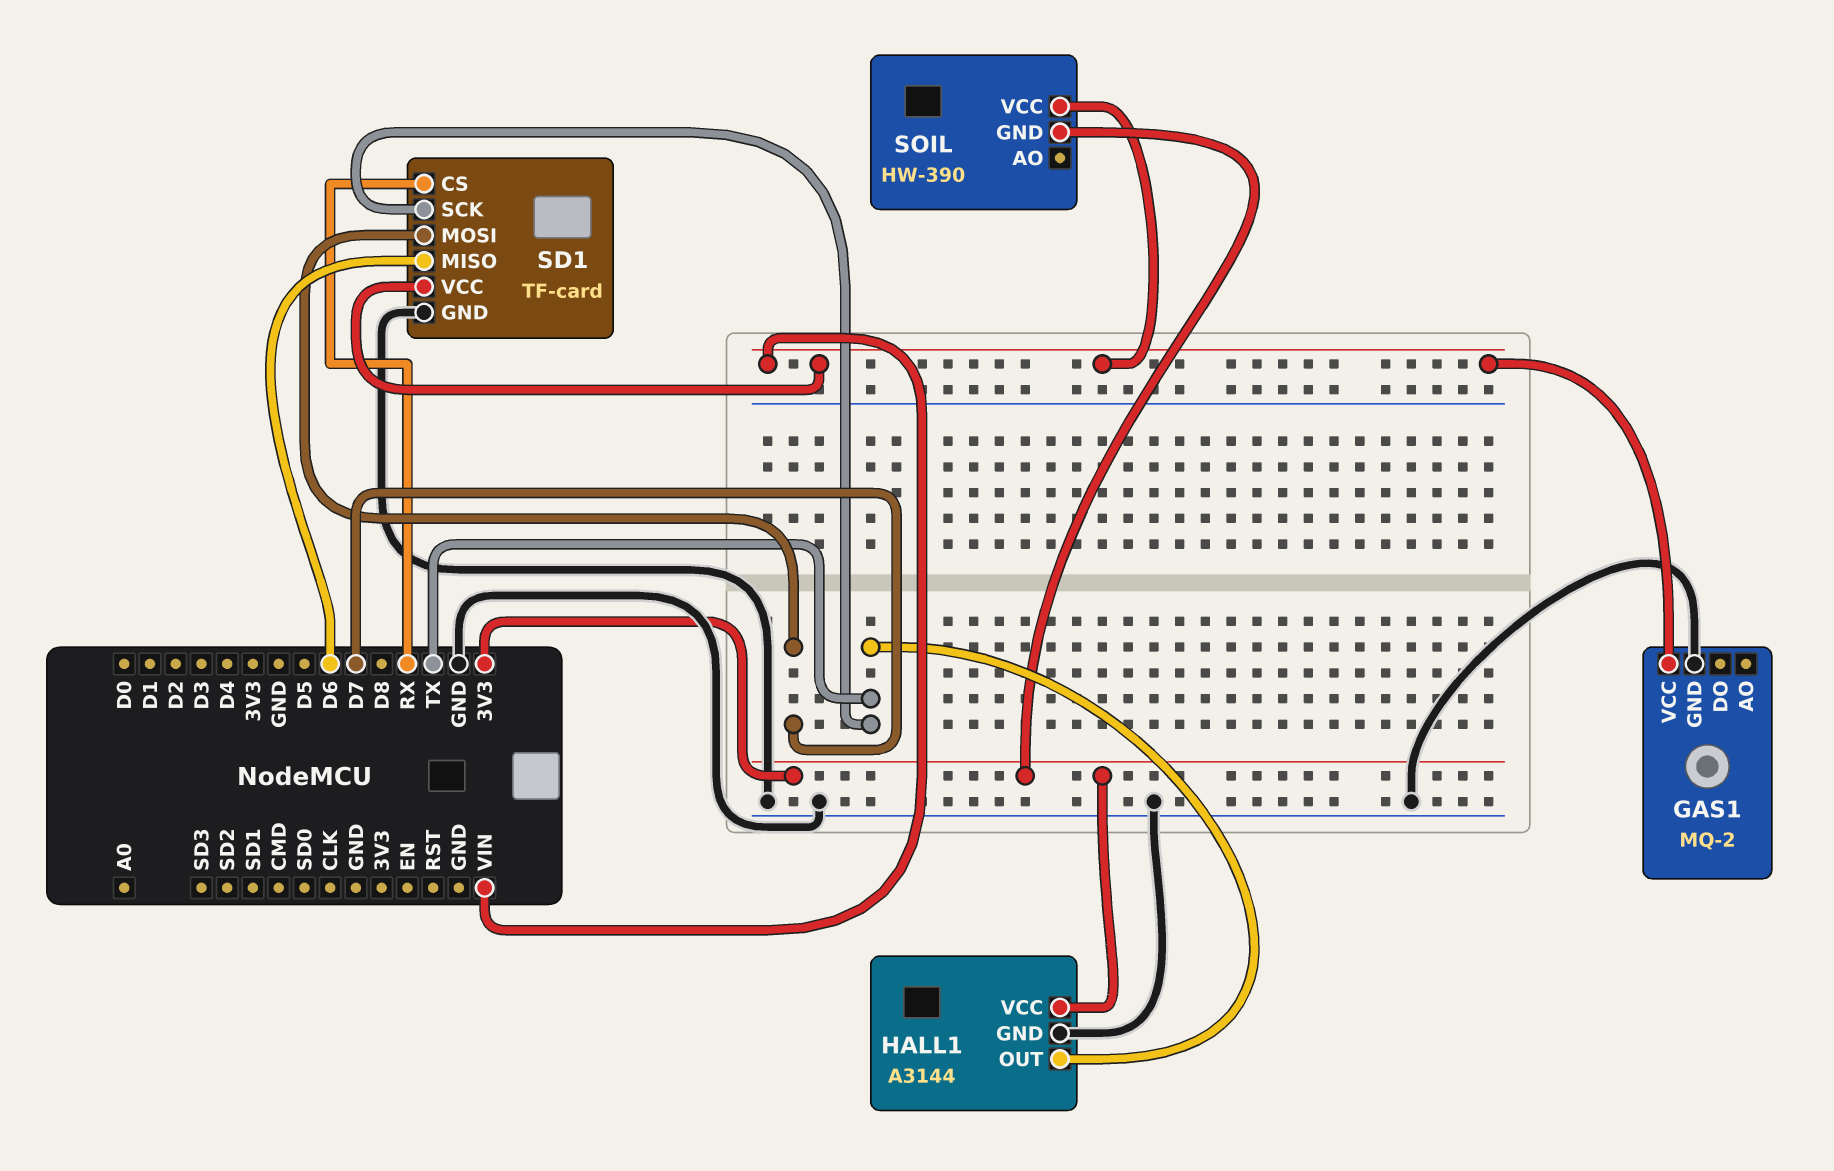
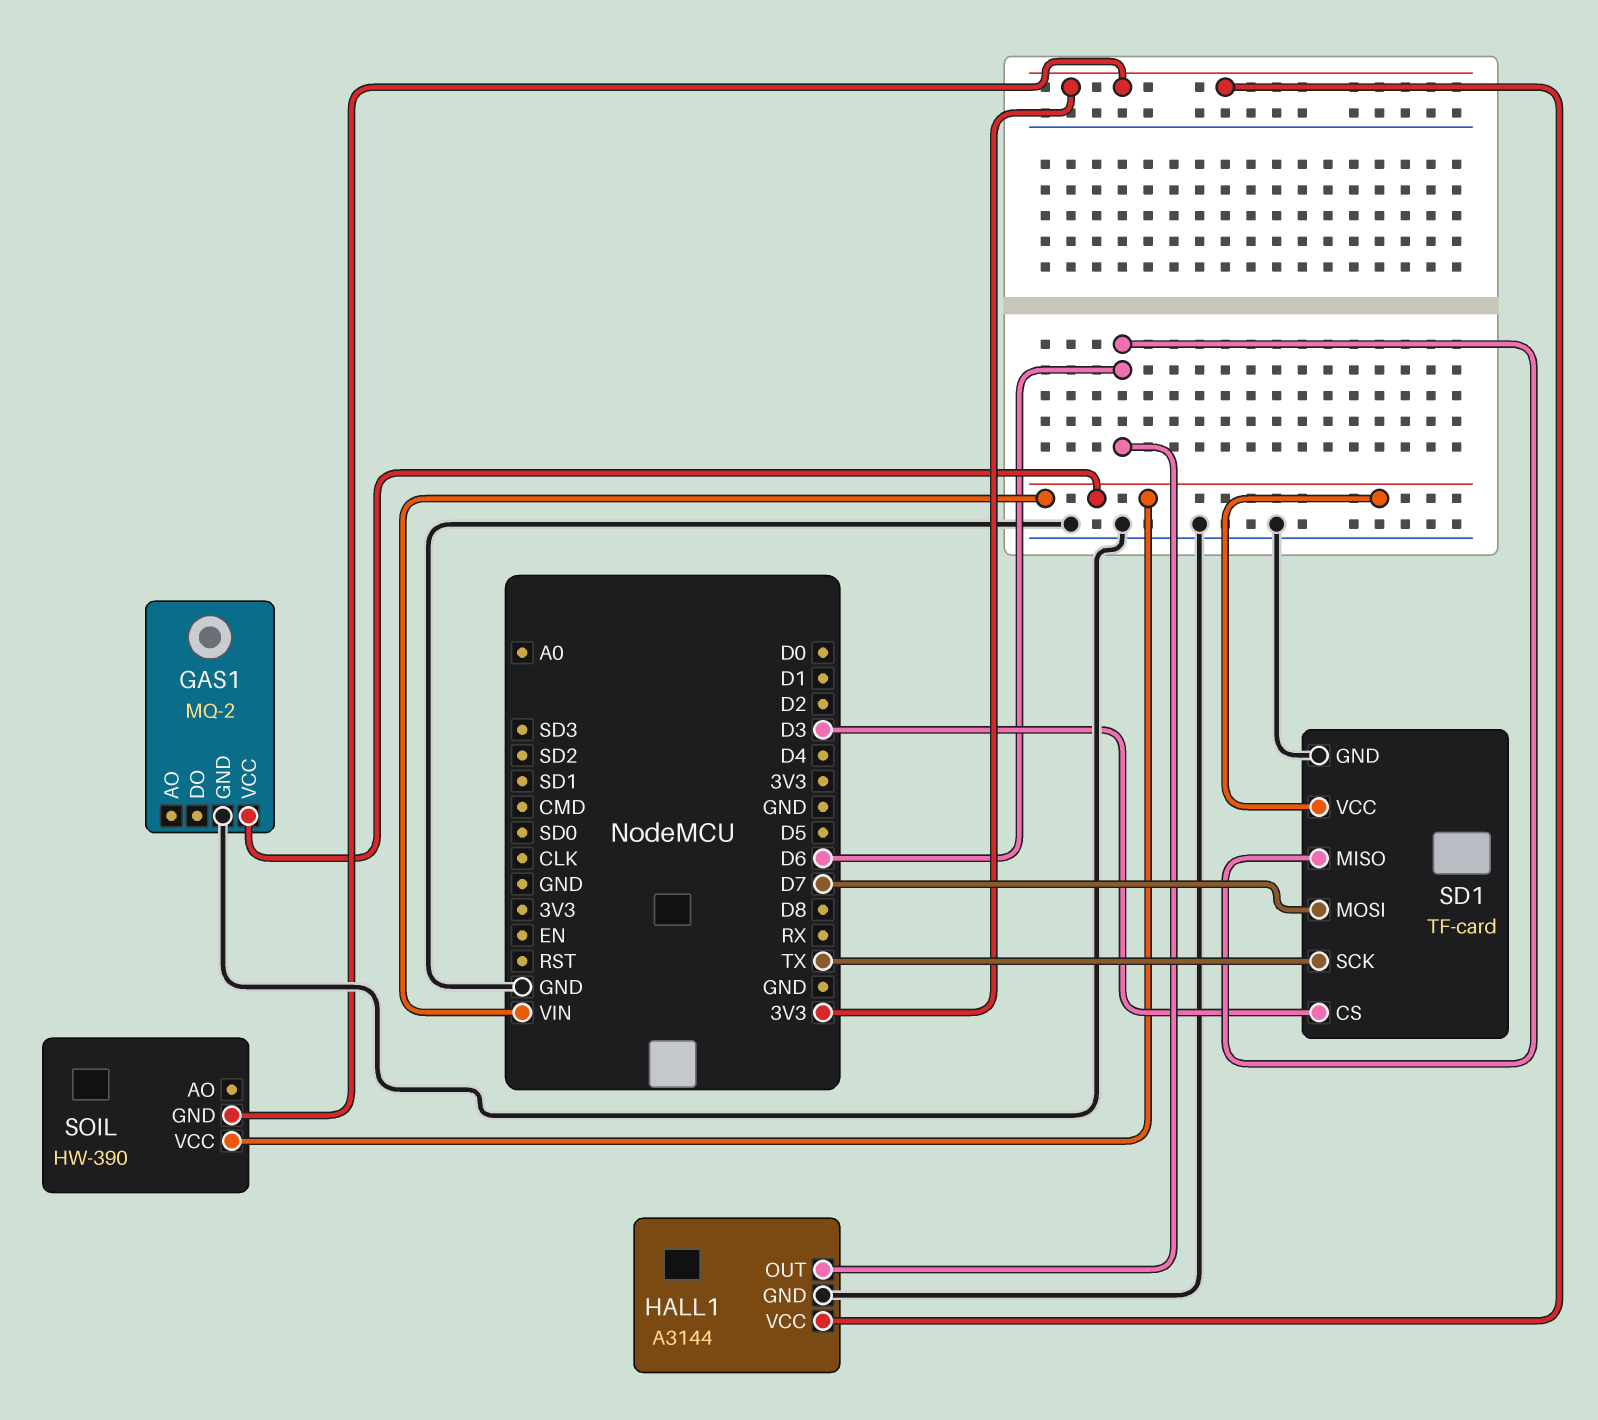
HALL1 pin OUT: TX -> D6
SD1 pin CS: RX -> D3

